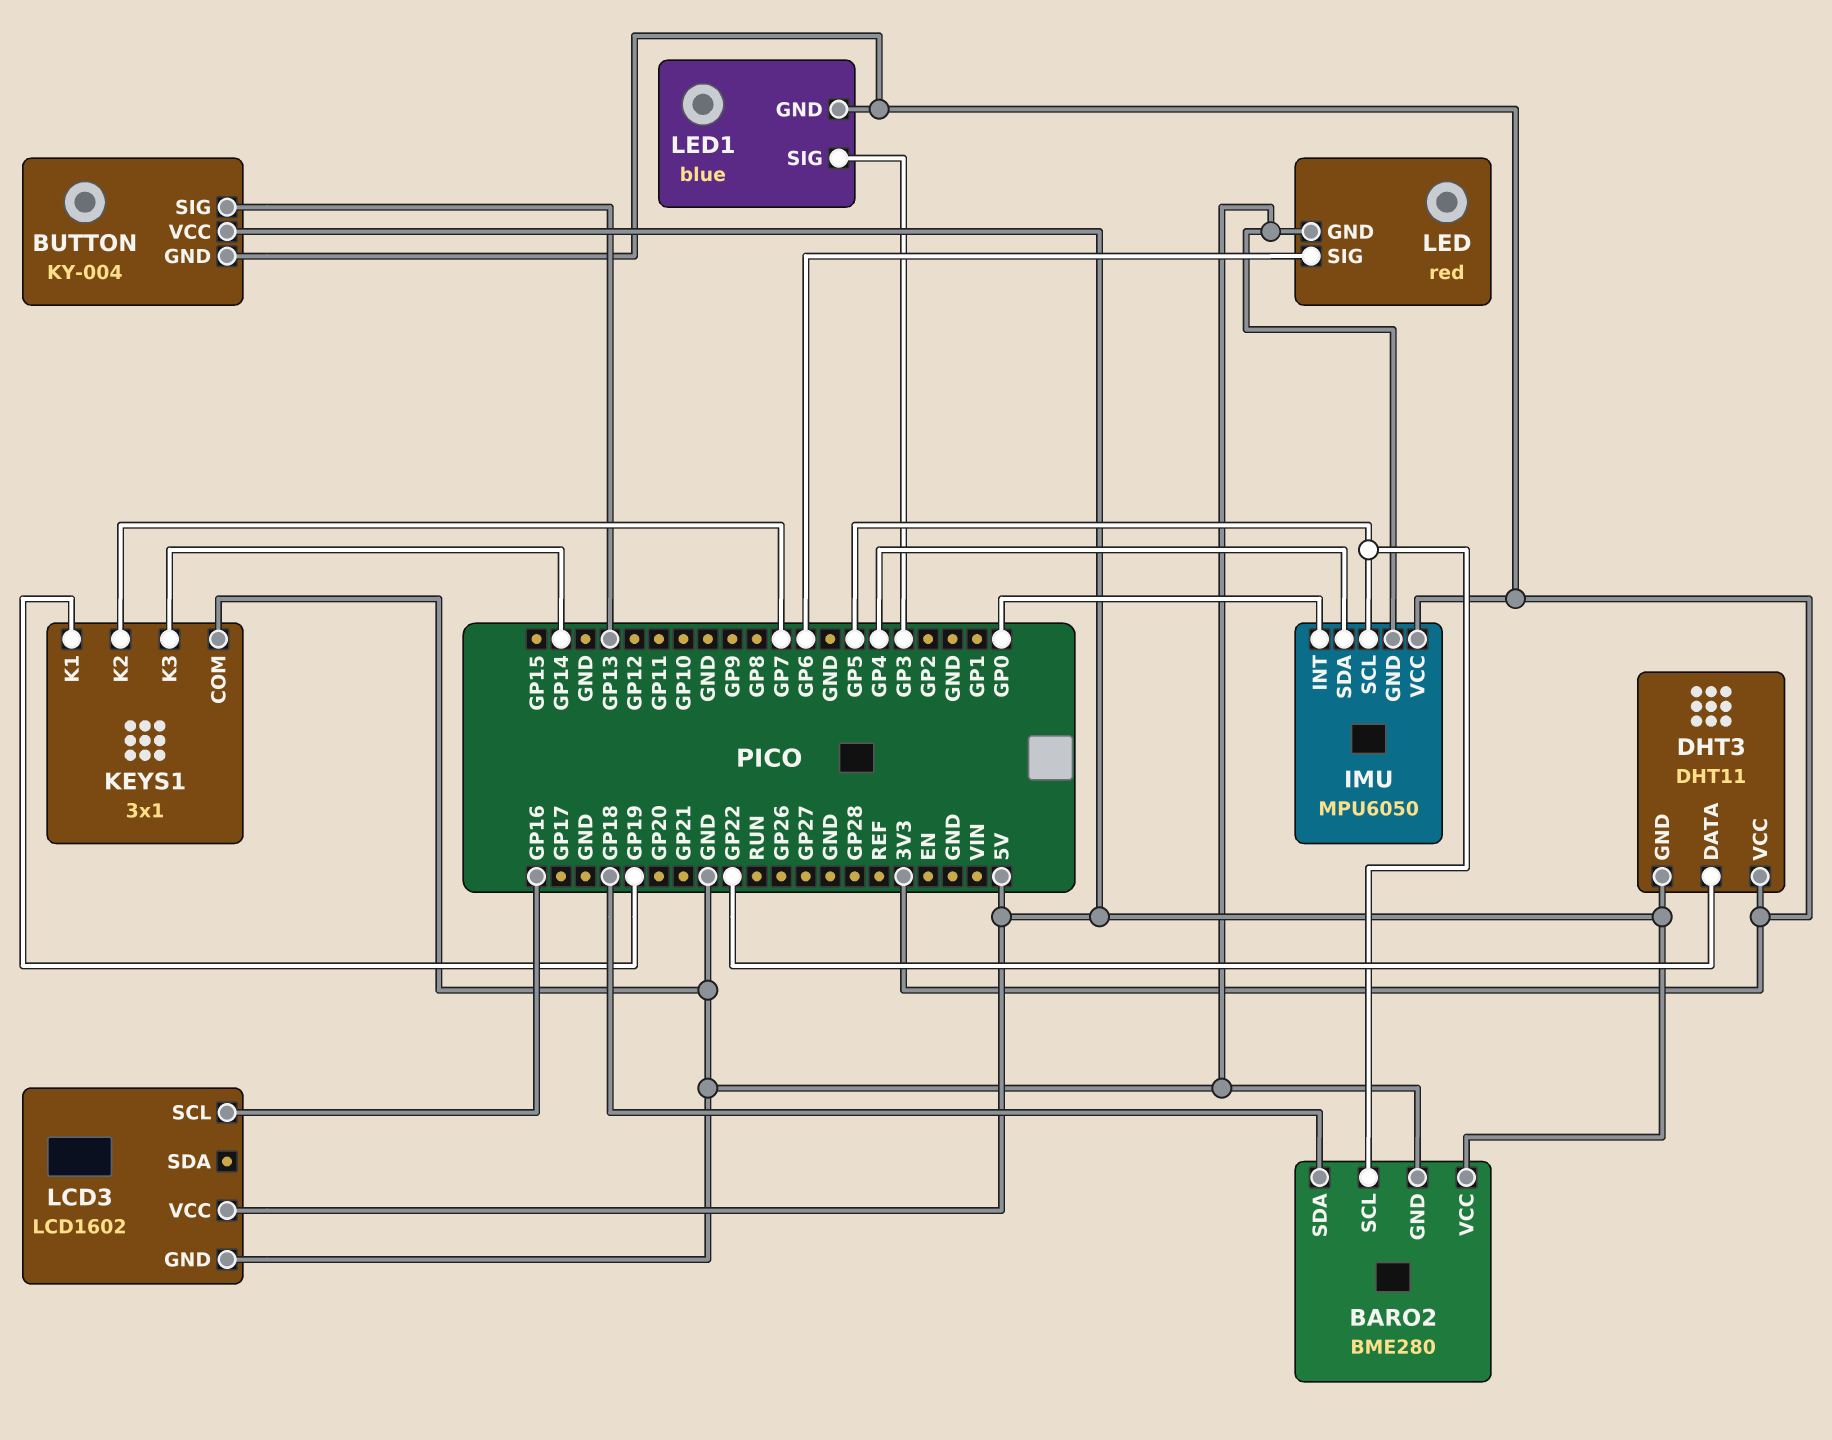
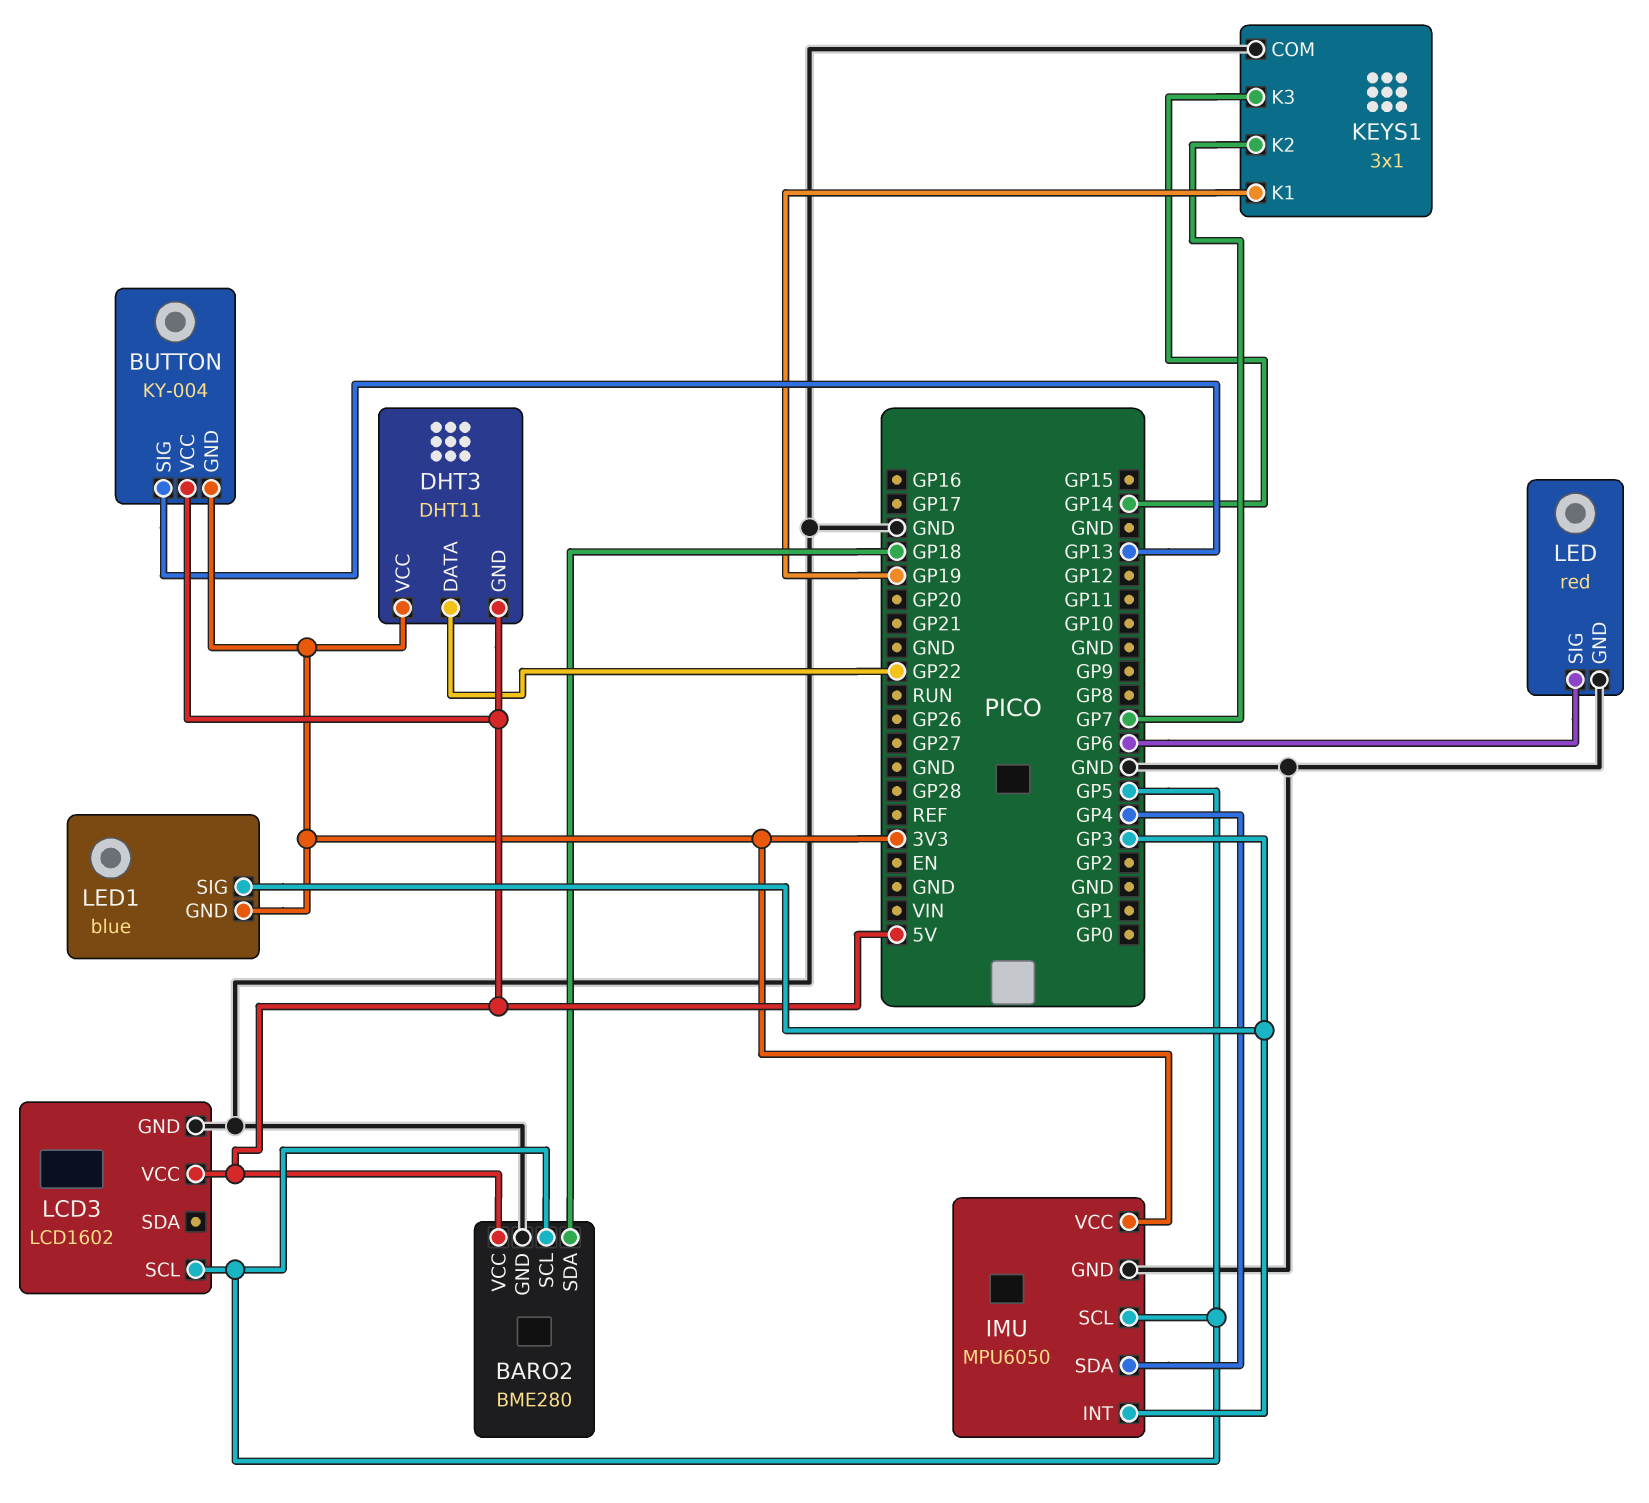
IMU pin INT: GP0 -> GP3
LCD3 pin SCL: GP16 -> GP5

